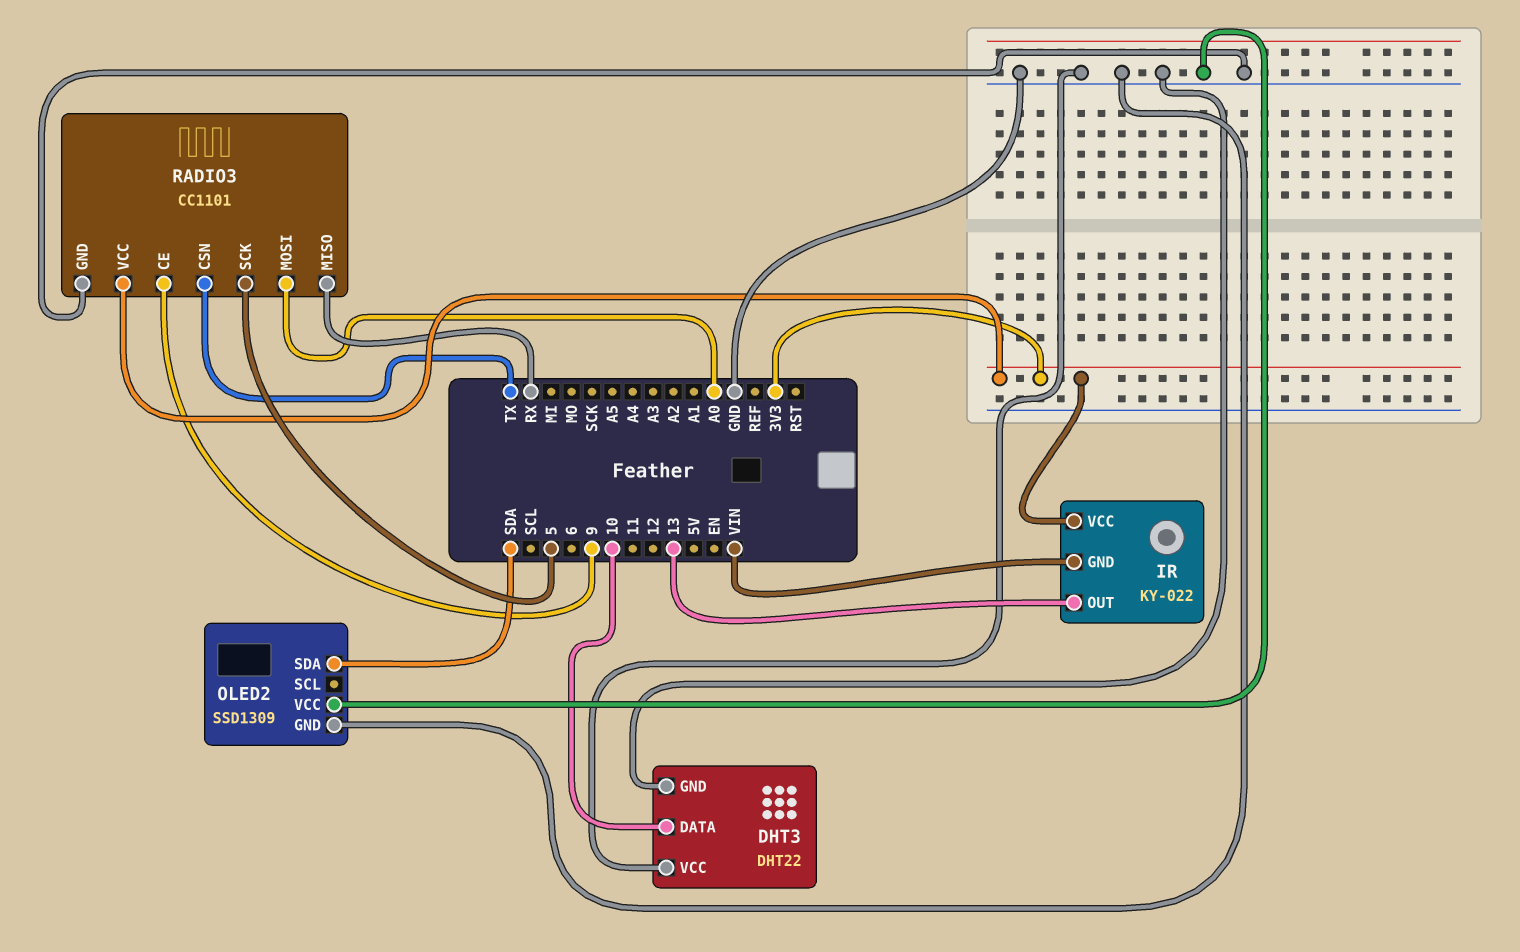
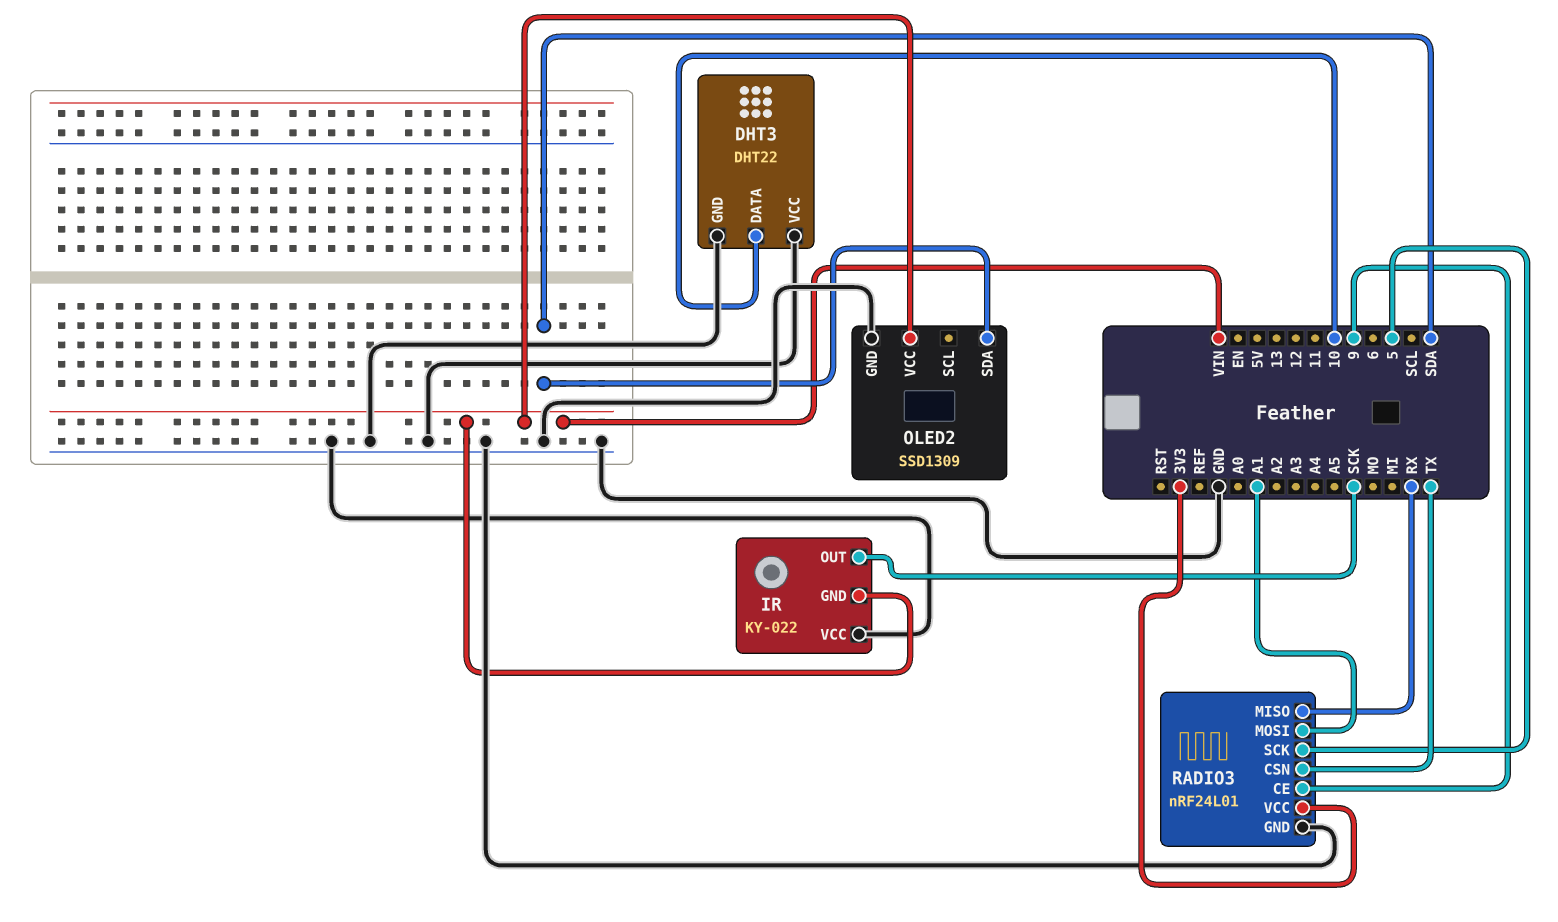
IR pin OUT: 13 -> SCK
IR pin VCC: 3V3 -> GND
OLED2 pin VCC: GND -> VIN
RADIO3: CC1101 -> nRF24L01
RADIO3 pin MOSI: A0 -> A1

